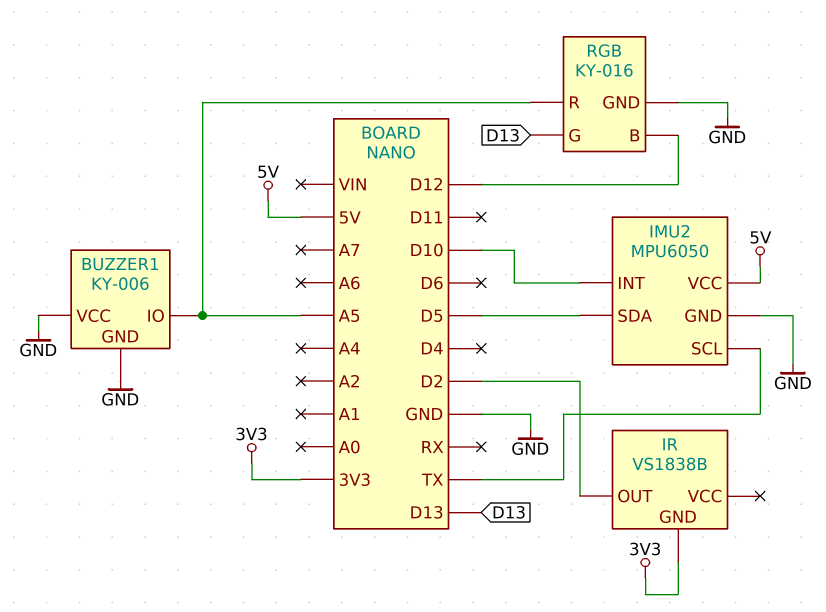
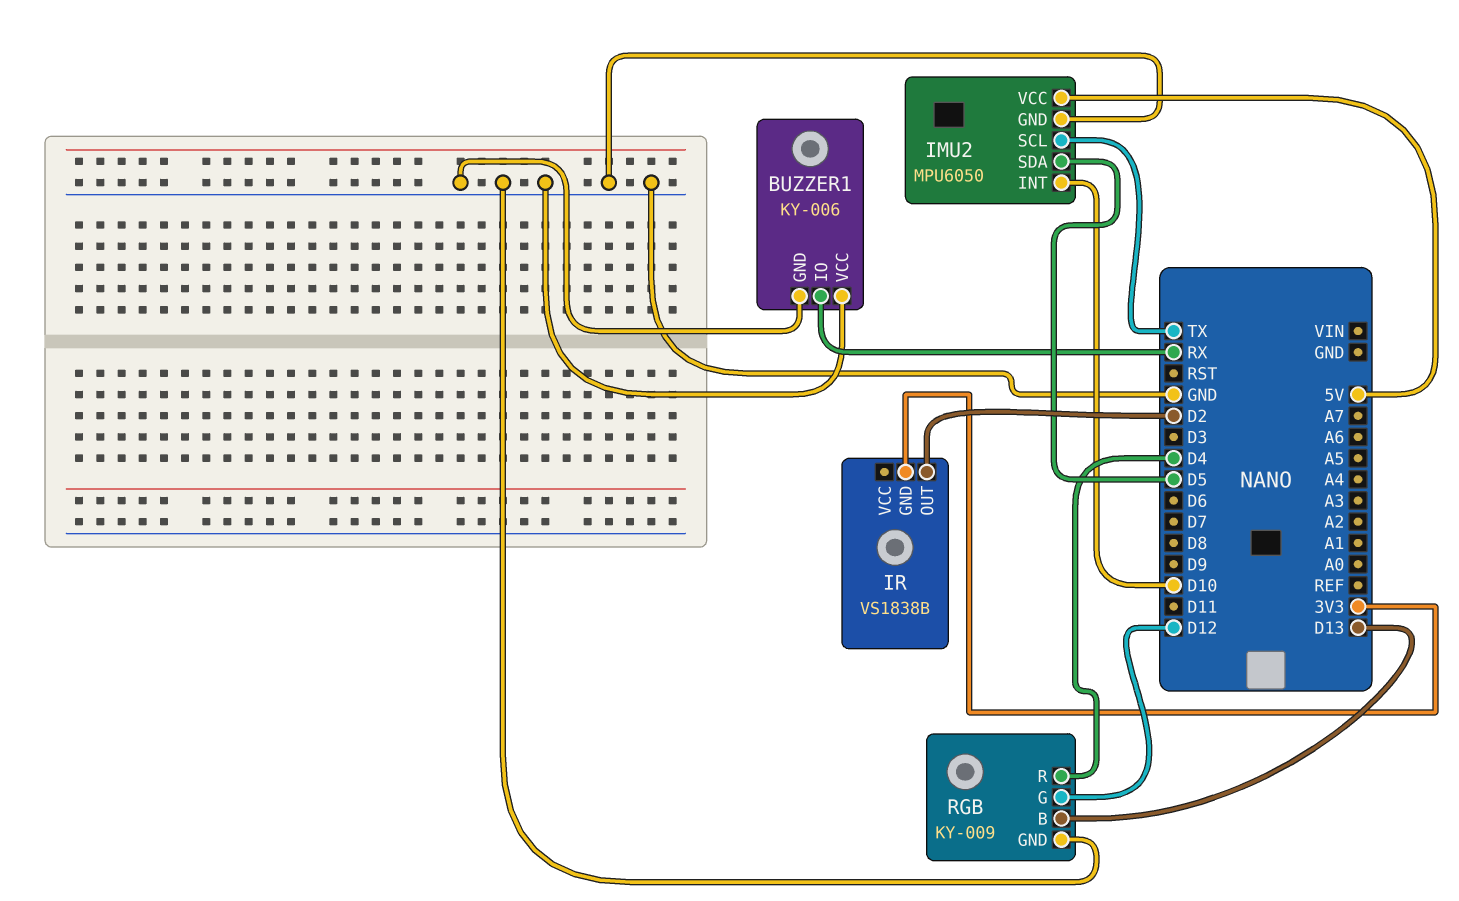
BUZZER1 pin IO: A5 -> RX
RGB: KY-016 -> KY-009
RGB pin B: D12 -> D13
RGB pin G: D13 -> D12
RGB pin R: A5 -> D4

